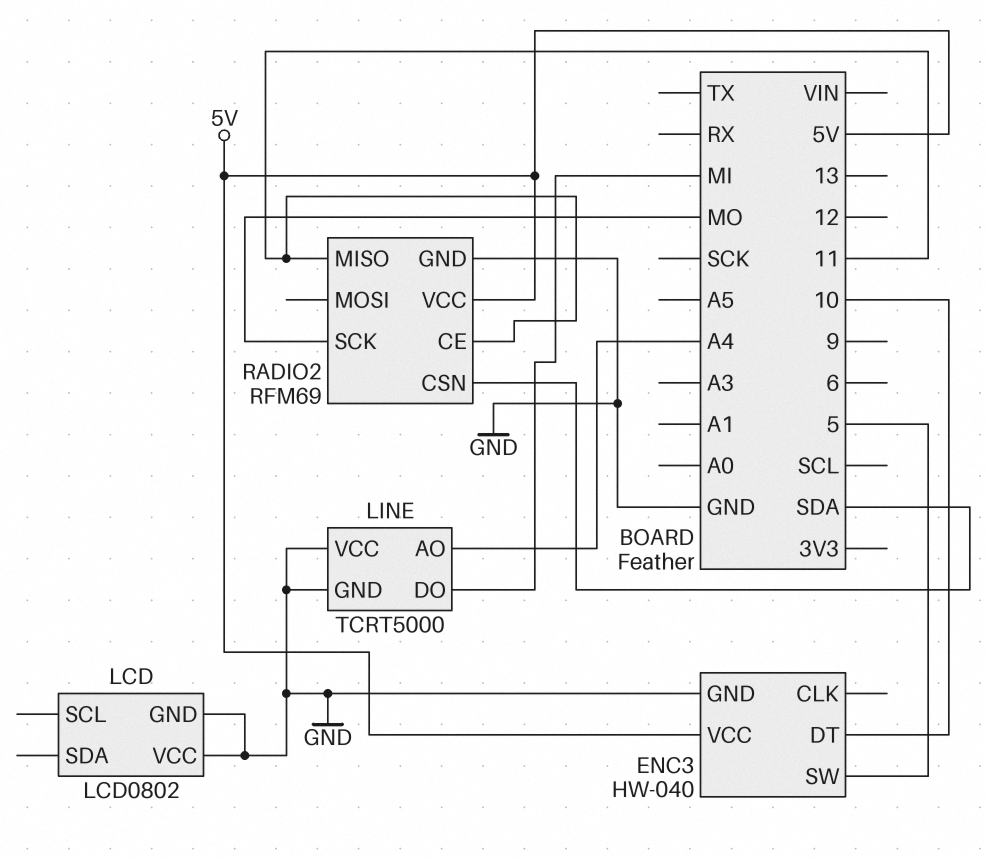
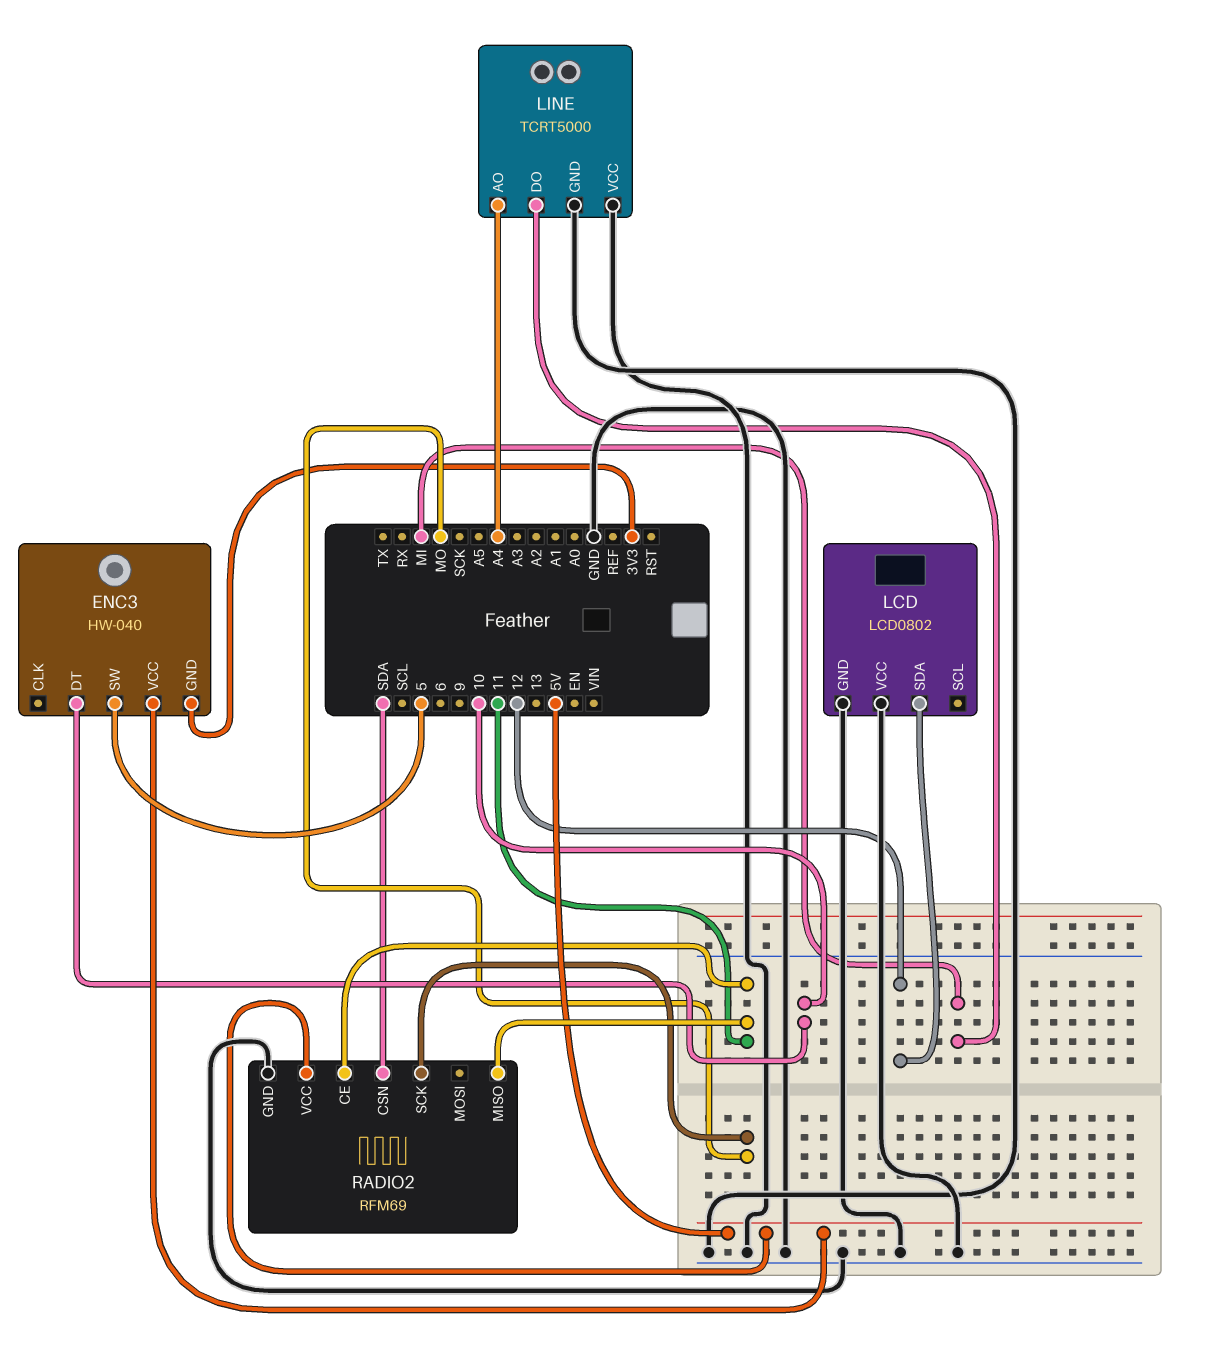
ENC3 pin GND: GND -> 3V3
LCD pin SDA: none -> 12

